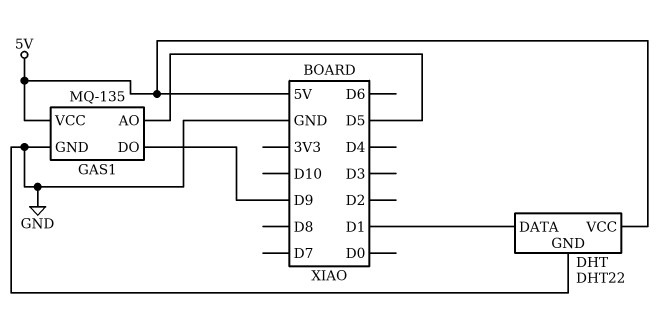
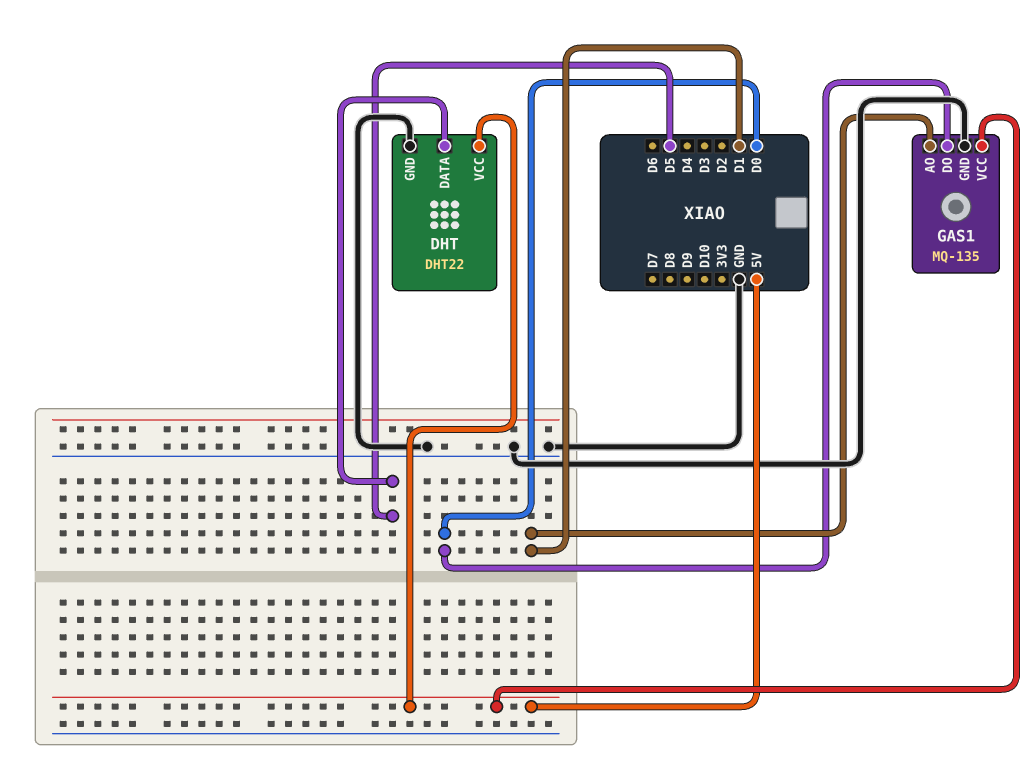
DHT pin DATA: D1 -> D5
GAS1 pin AO: D5 -> D1
GAS1 pin DO: D9 -> D0

